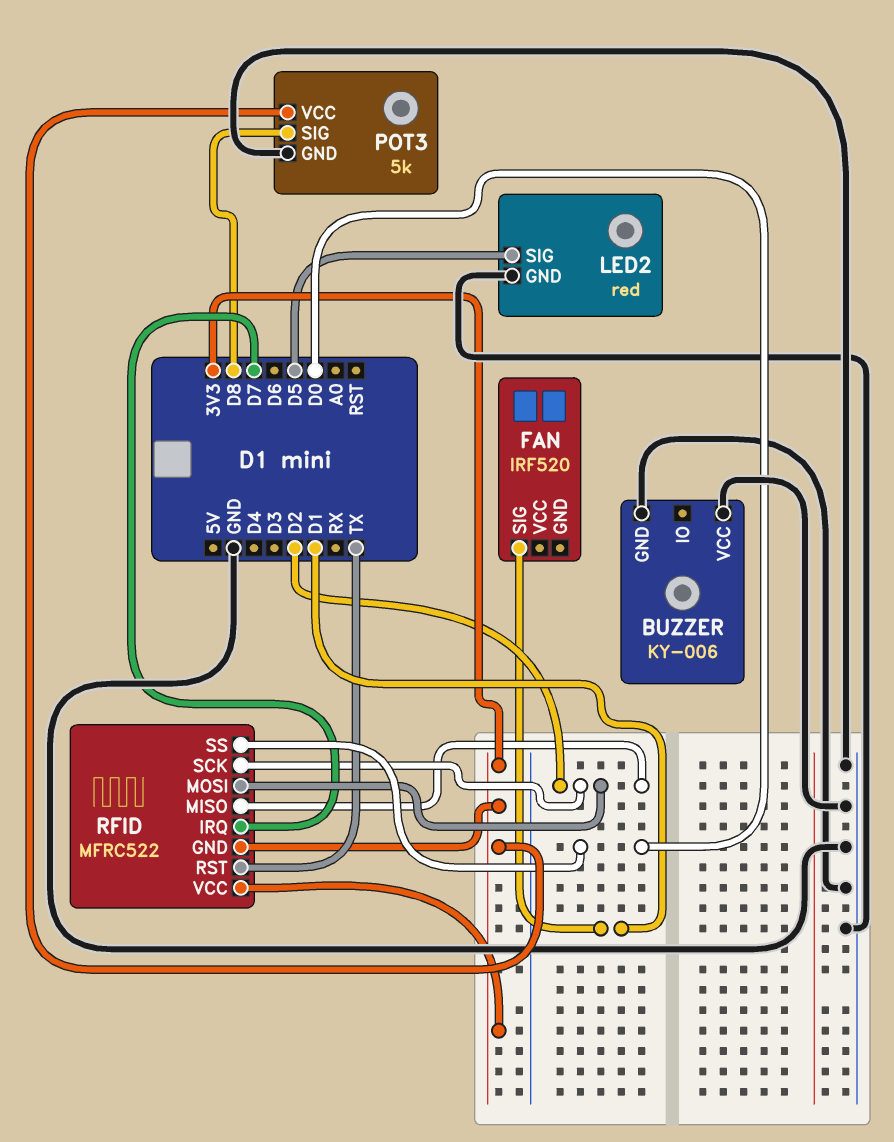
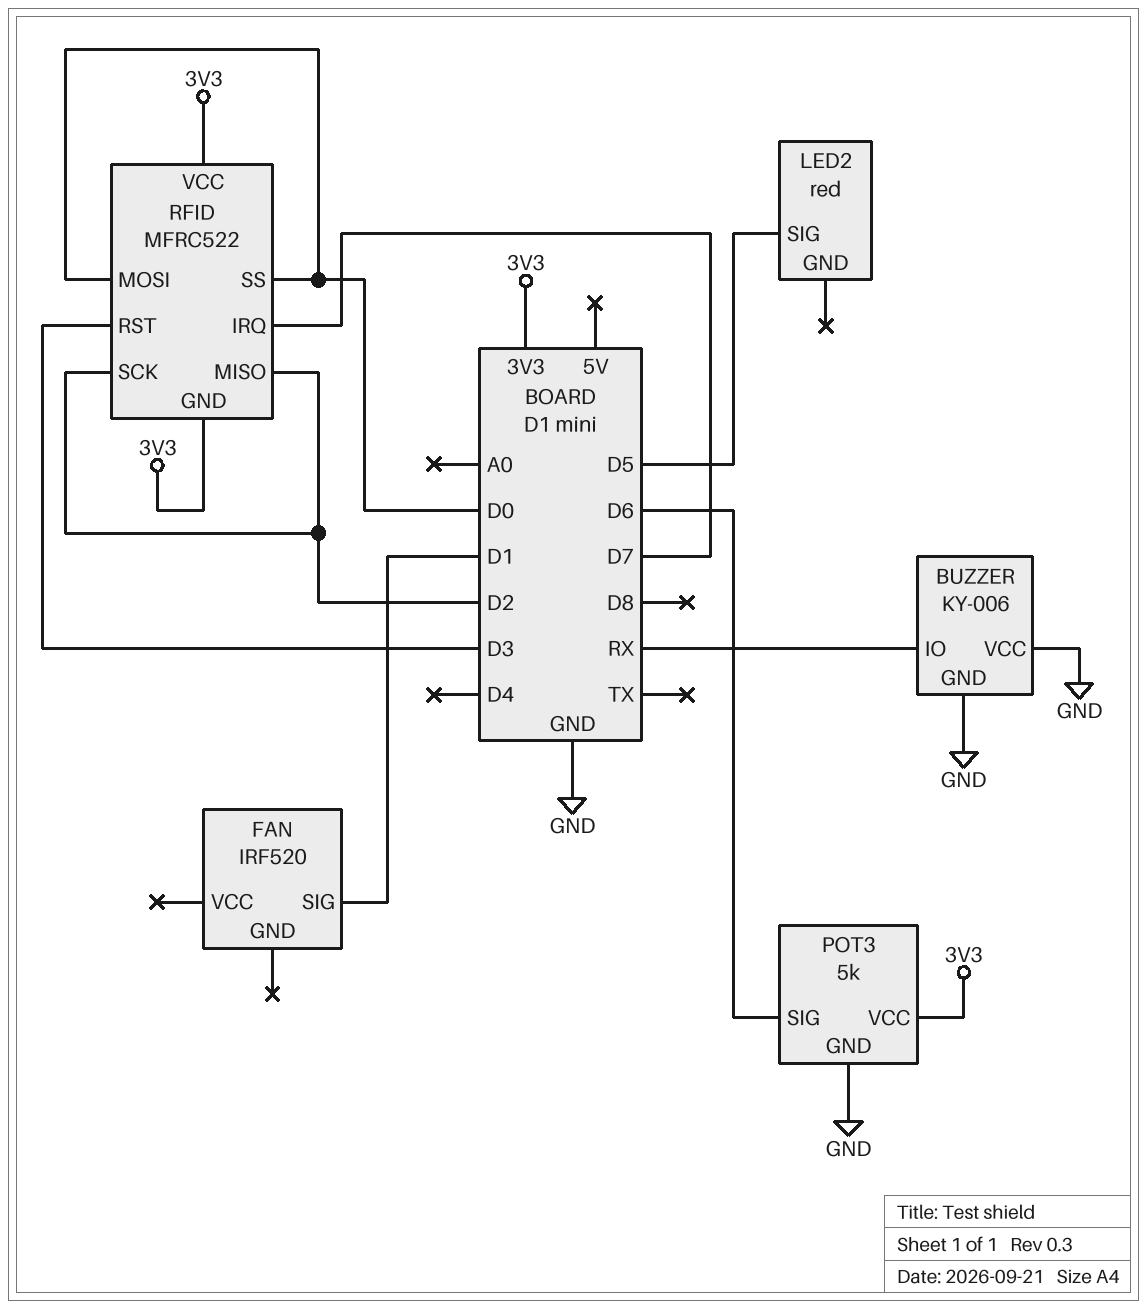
BUZZER pin IO: none -> RX
LED2 pin GND: GND -> none
POT3 pin SIG: D8 -> D6
RFID pin MOSI: D2 -> D0
RFID pin RST: TX -> D3

